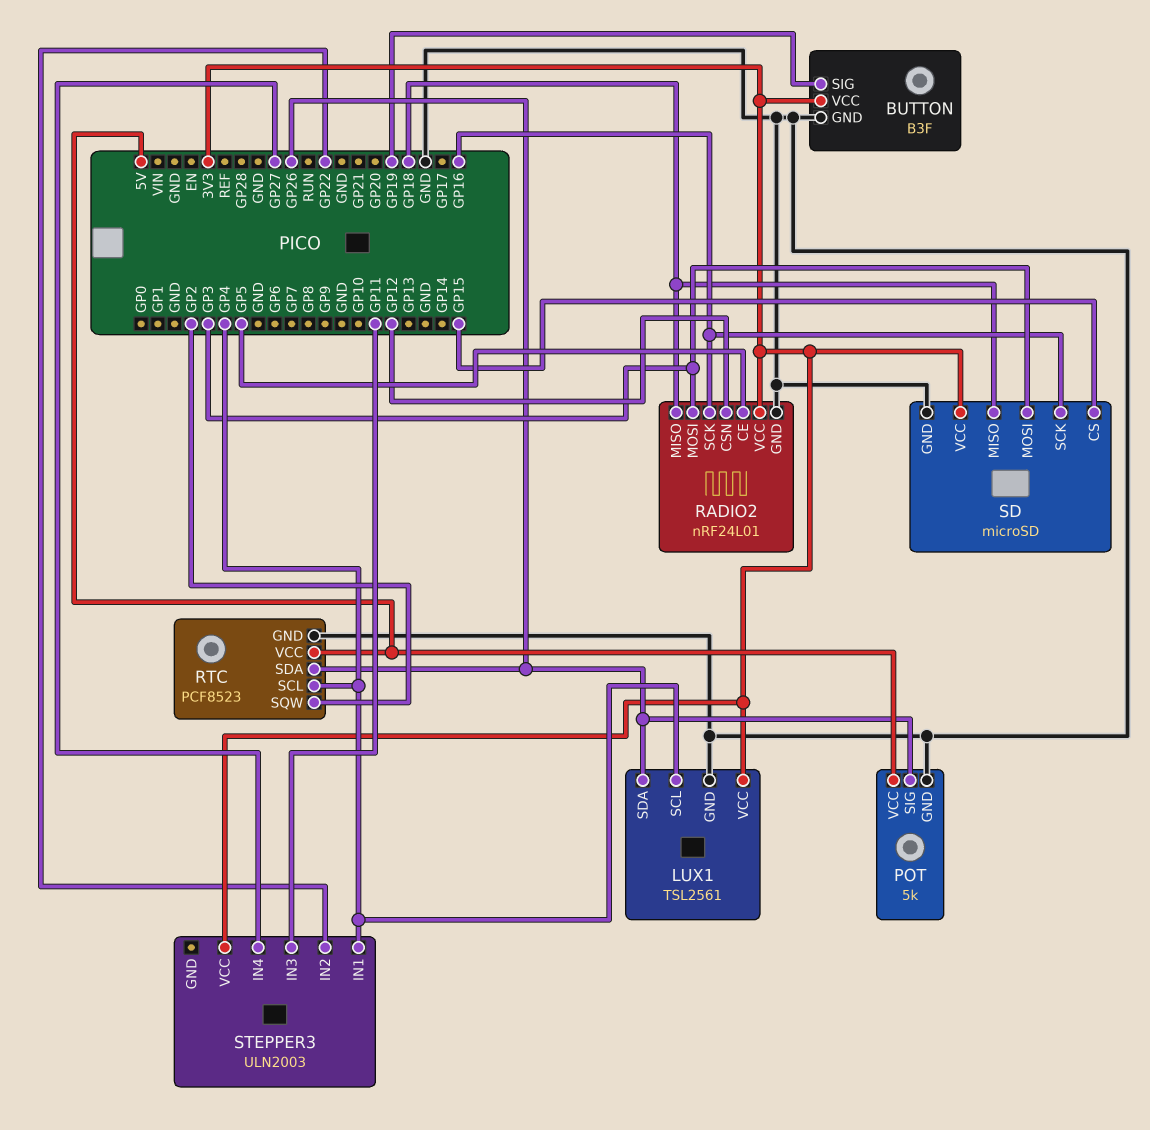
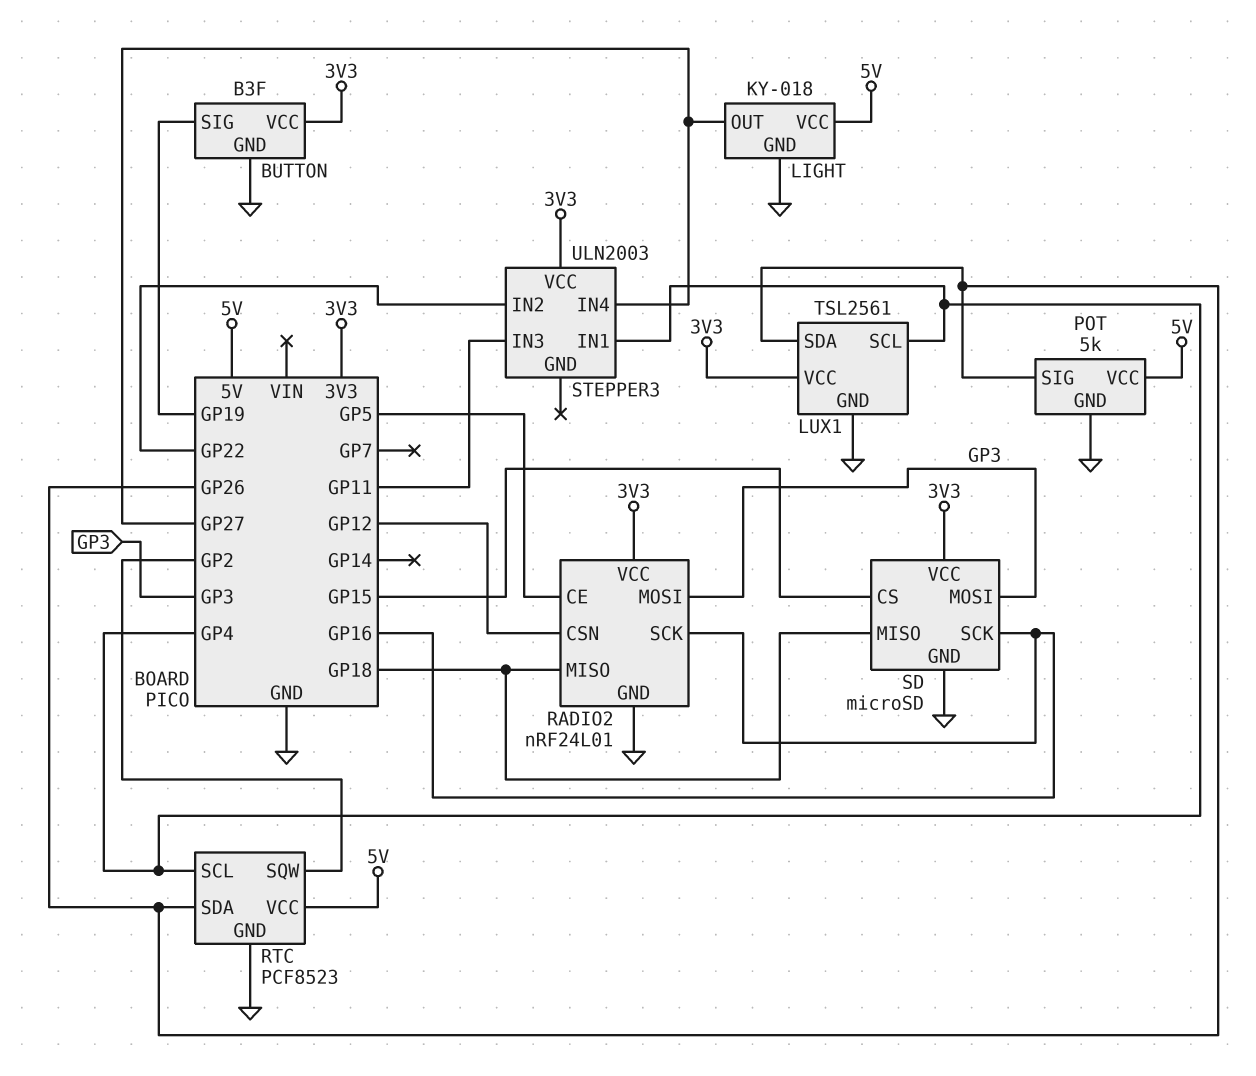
LIGHT: none -> KY-018
LIGHT pin GND: none -> GND
LIGHT pin OUT: none -> GP27
LIGHT pin VCC: none -> 5V

